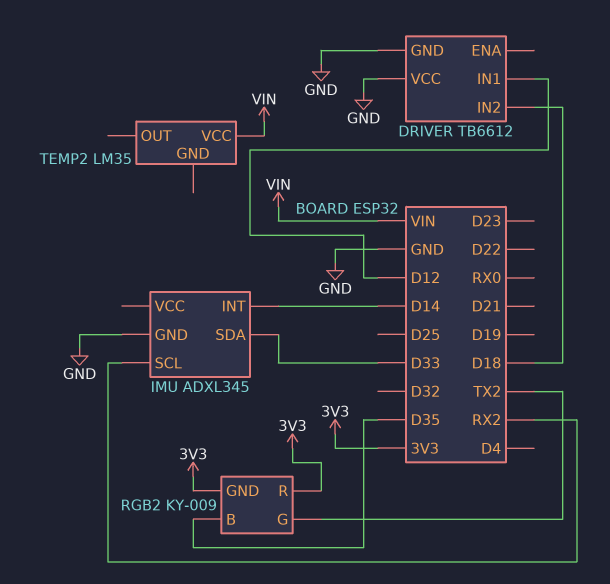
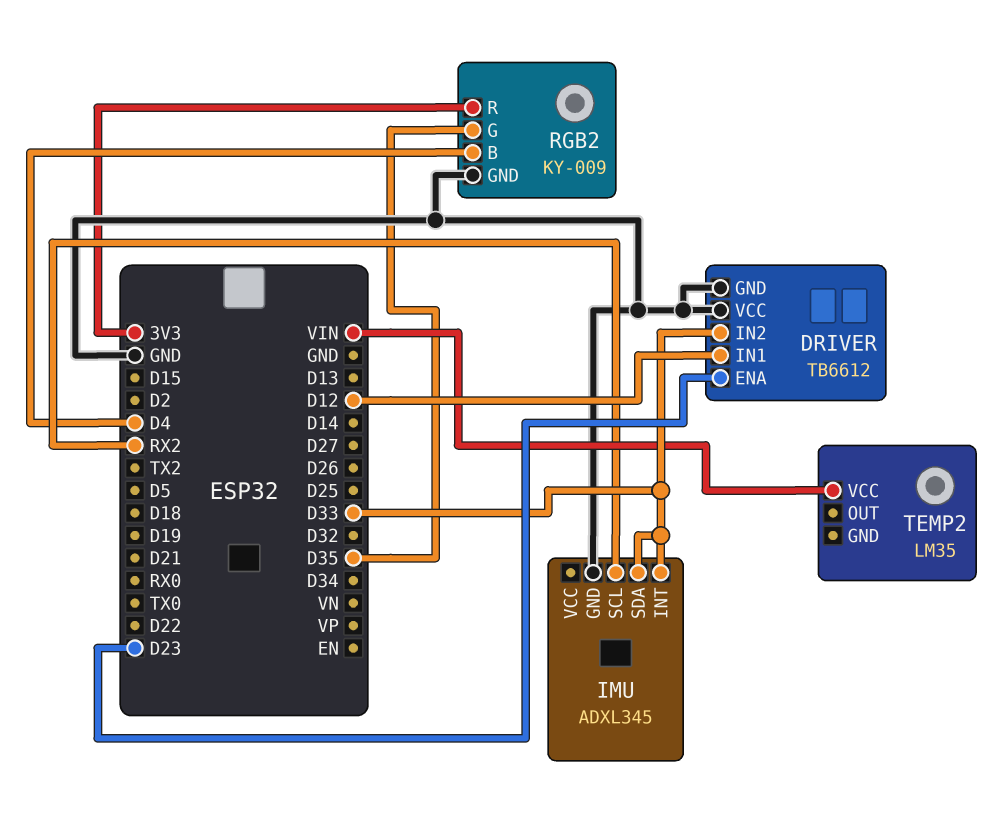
DRIVER pin ENA: none -> D23
DRIVER pin IN2: D18 -> D33
IMU pin INT: D14 -> D33
RGB2 pin B: D35 -> D4
RGB2 pin G: TX2 -> D35
RGB2 pin GND: 3V3 -> GND

